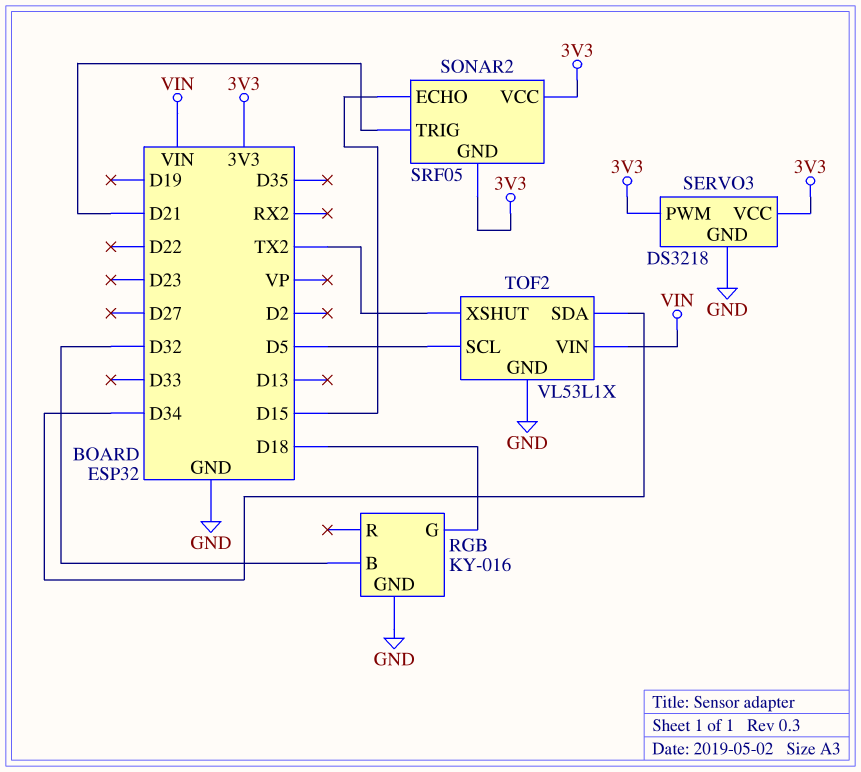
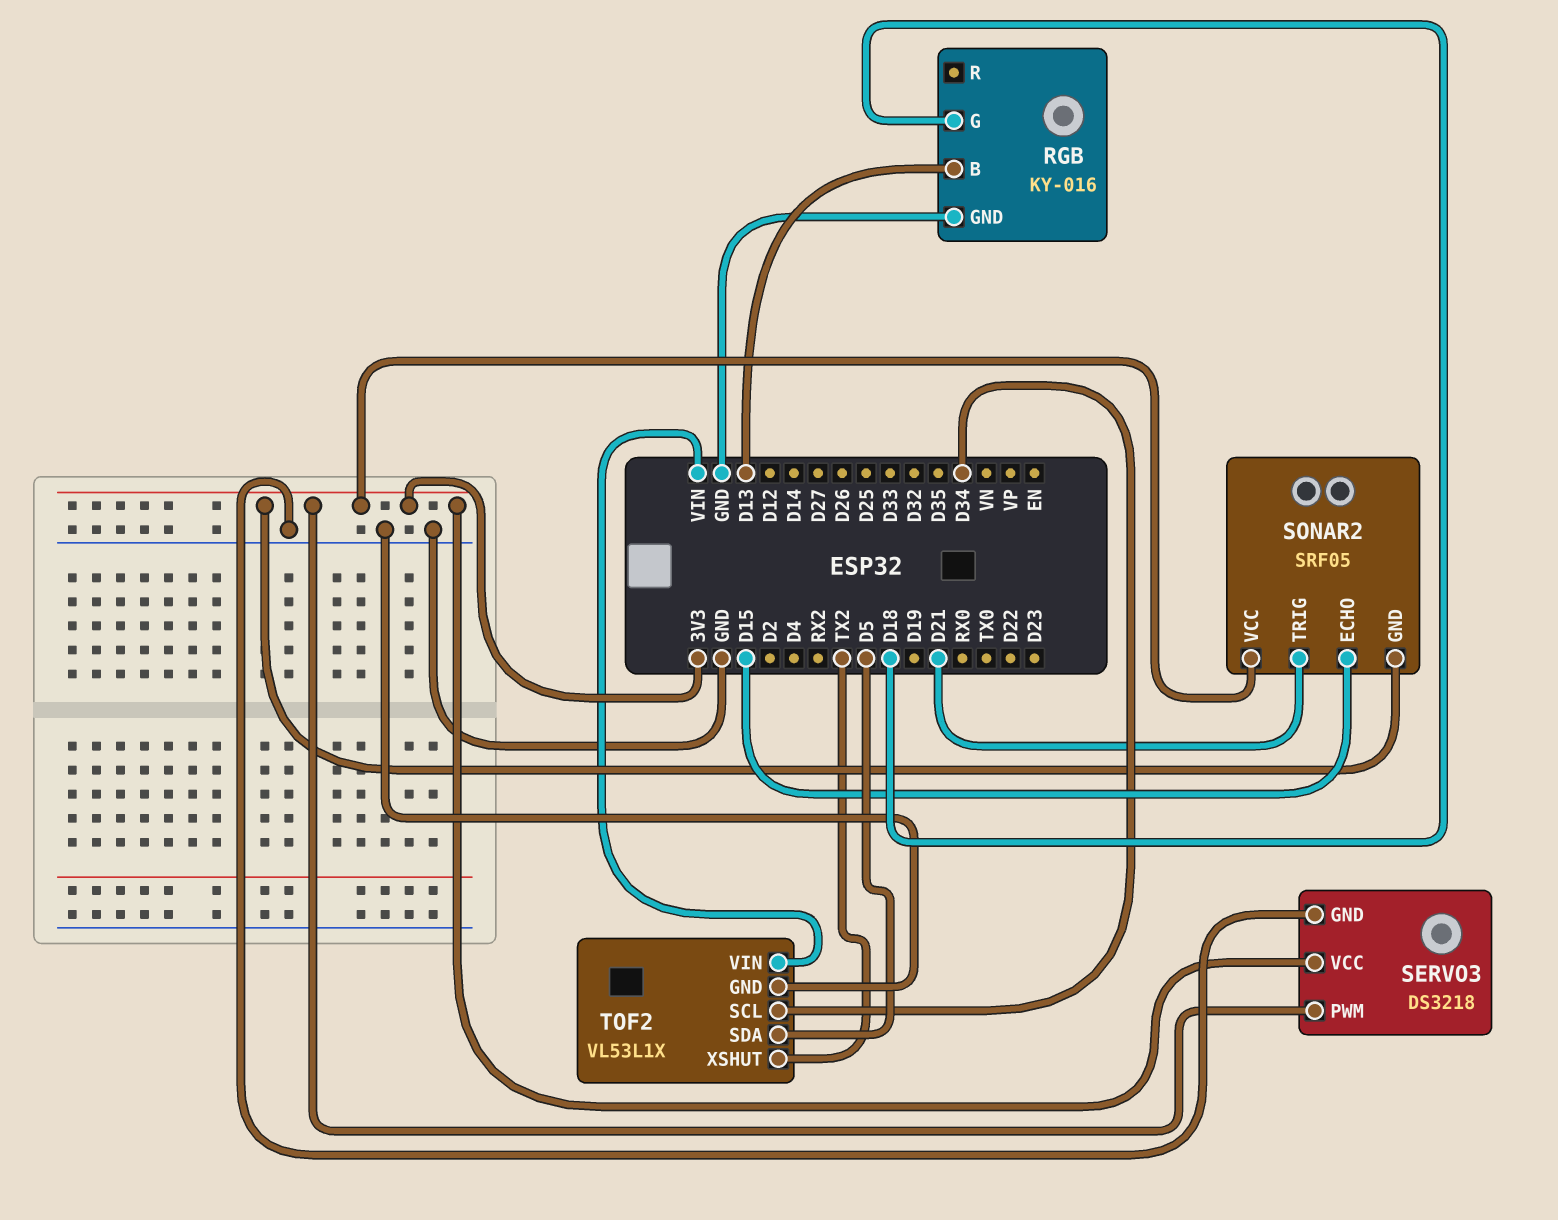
RGB pin B: D32 -> D13
TOF2 pin SCL: D5 -> D34
TOF2 pin SDA: D34 -> D5

